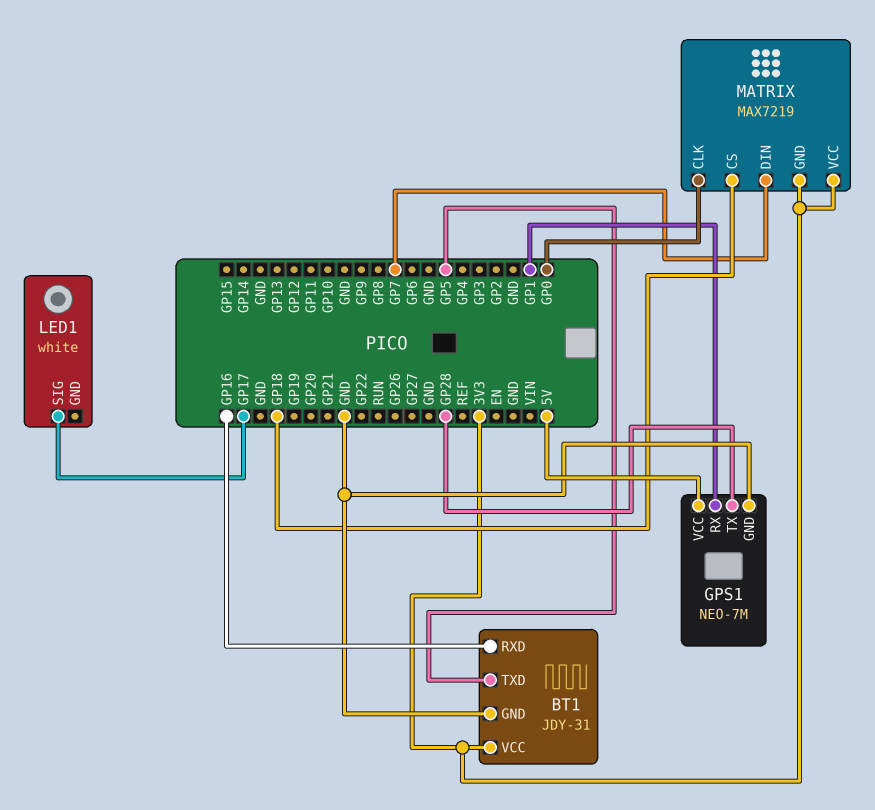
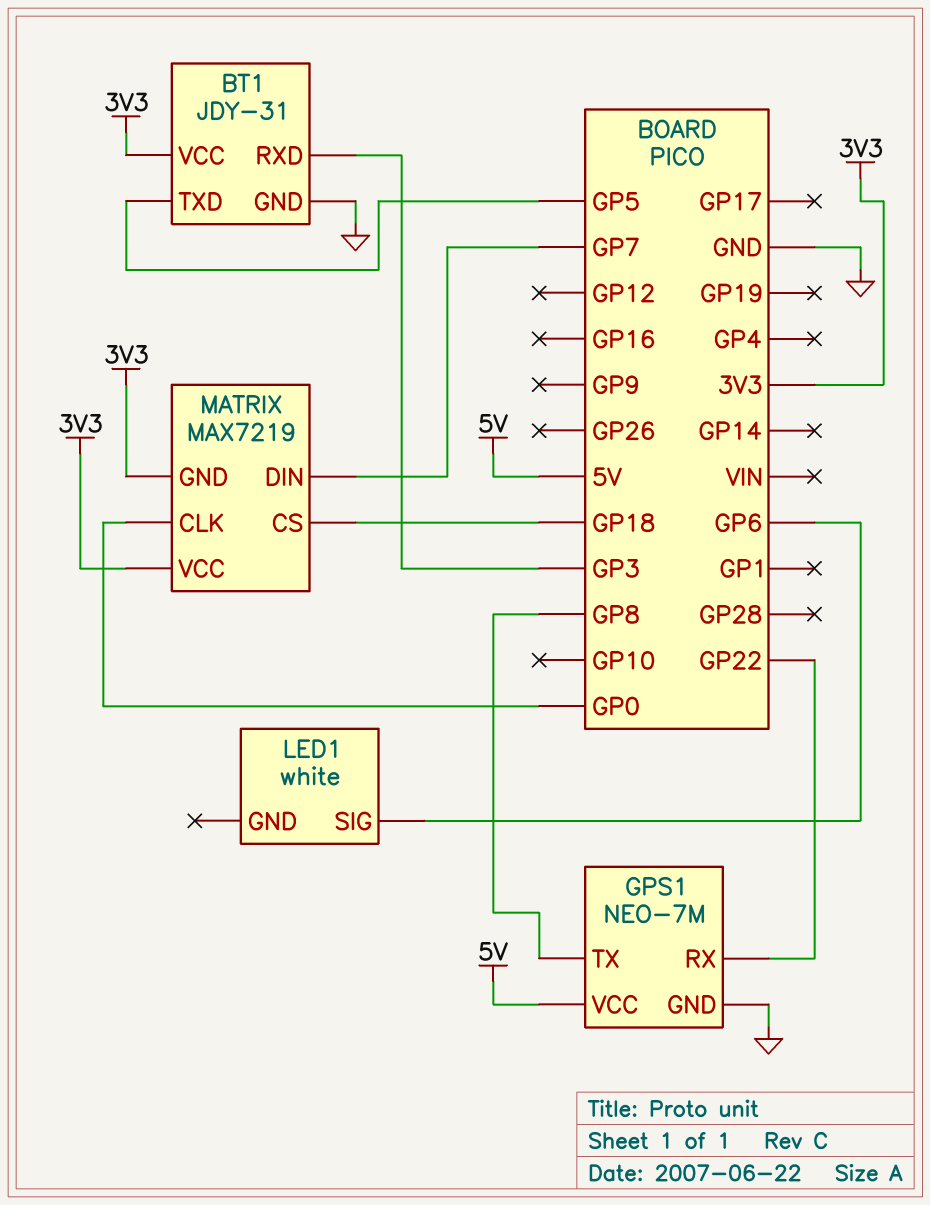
BT1 pin RXD: GP16 -> GP3
GPS1 pin RX: GP1 -> GP22
GPS1 pin TX: GP28 -> GP8
LED1 pin SIG: GP17 -> GP6

